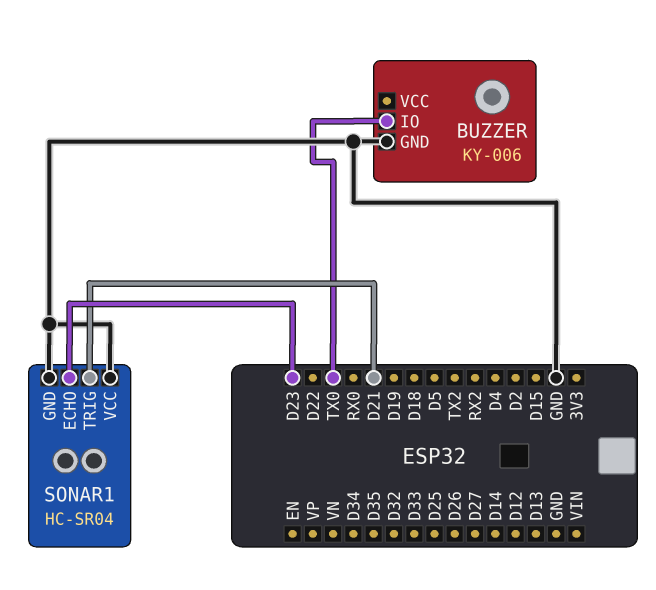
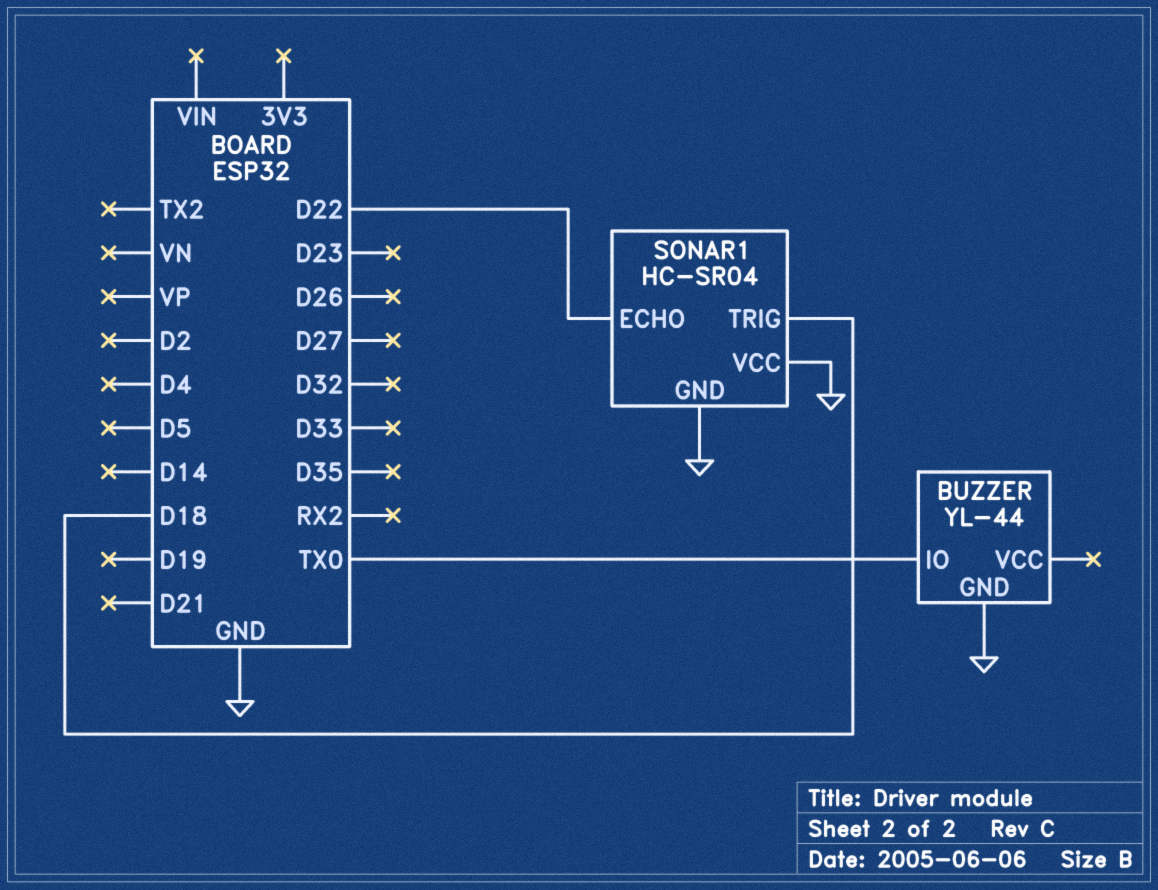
BUZZER: KY-006 -> YL-44
SONAR1 pin ECHO: D23 -> D22
SONAR1 pin TRIG: D21 -> D18

